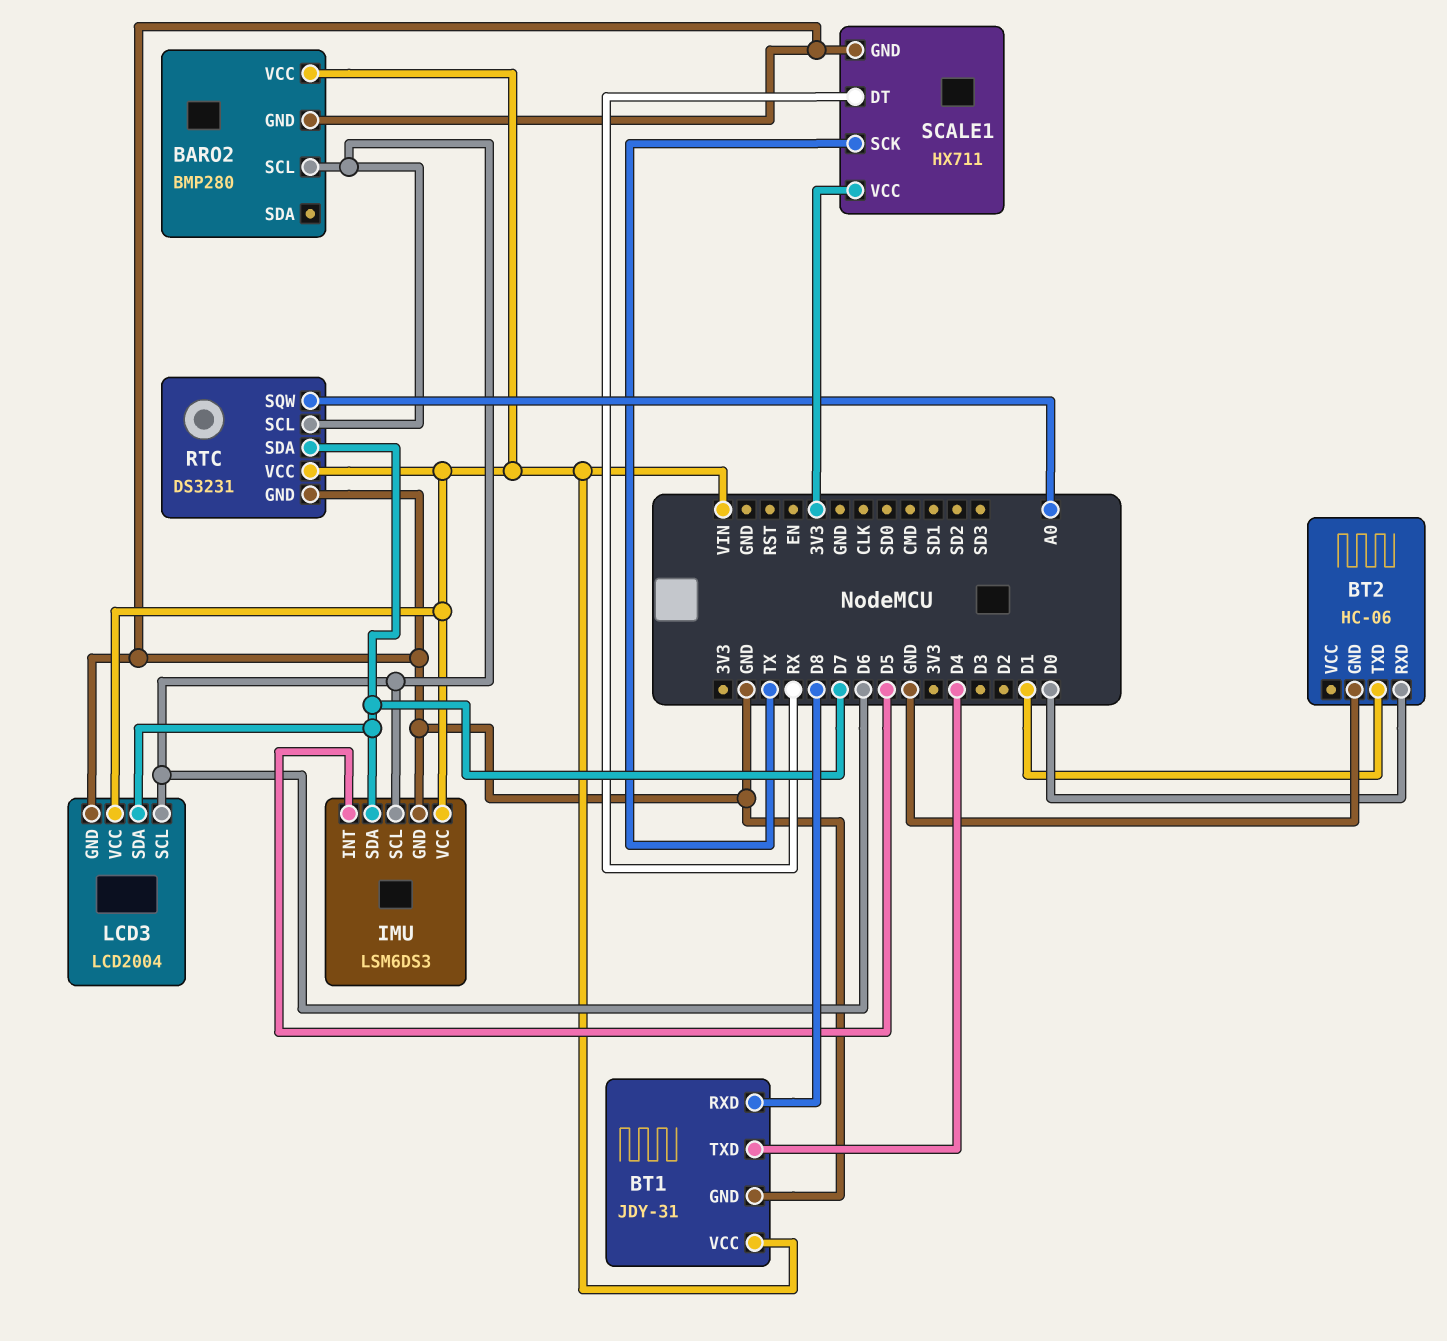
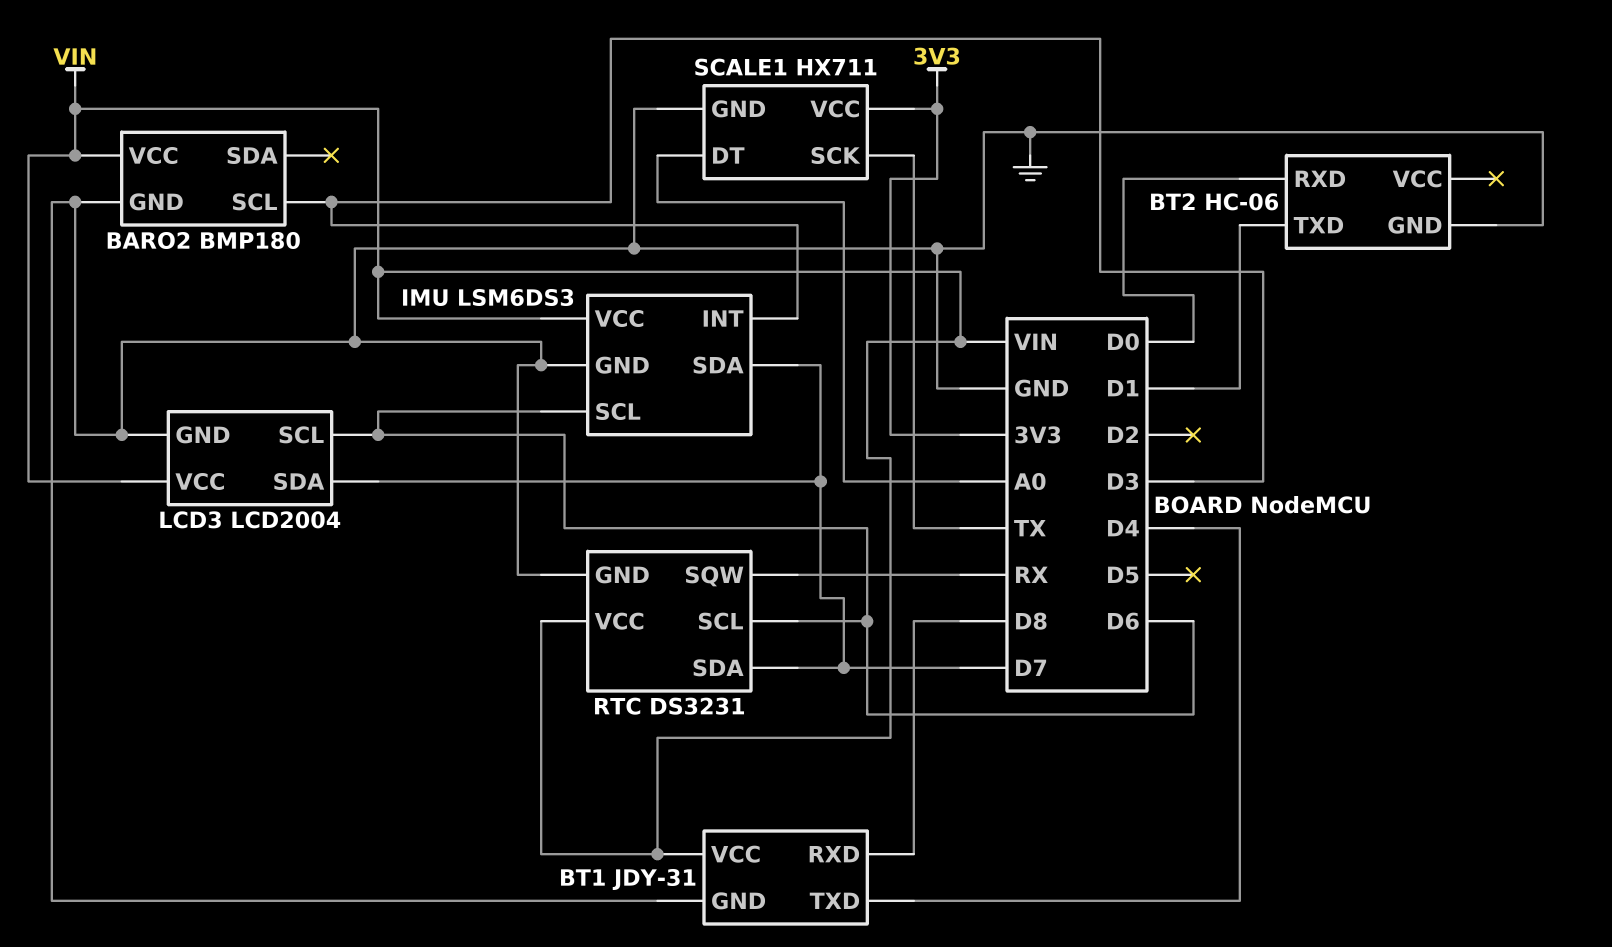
BARO2: BMP280 -> BMP180
BARO2 pin SCL: D6 -> D3
IMU pin INT: D5 -> D3
RTC pin SQW: A0 -> RX
SCALE1 pin DT: RX -> A0

